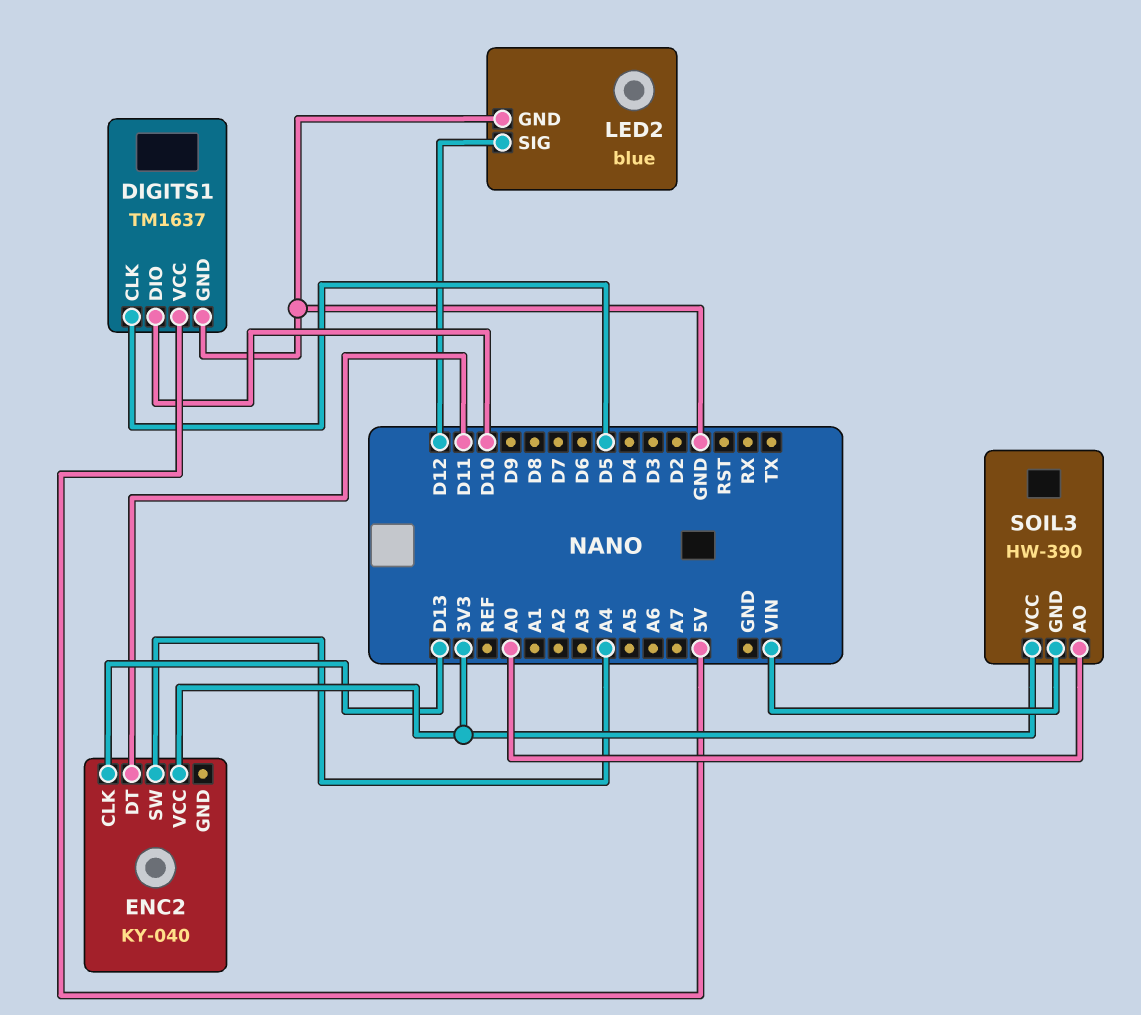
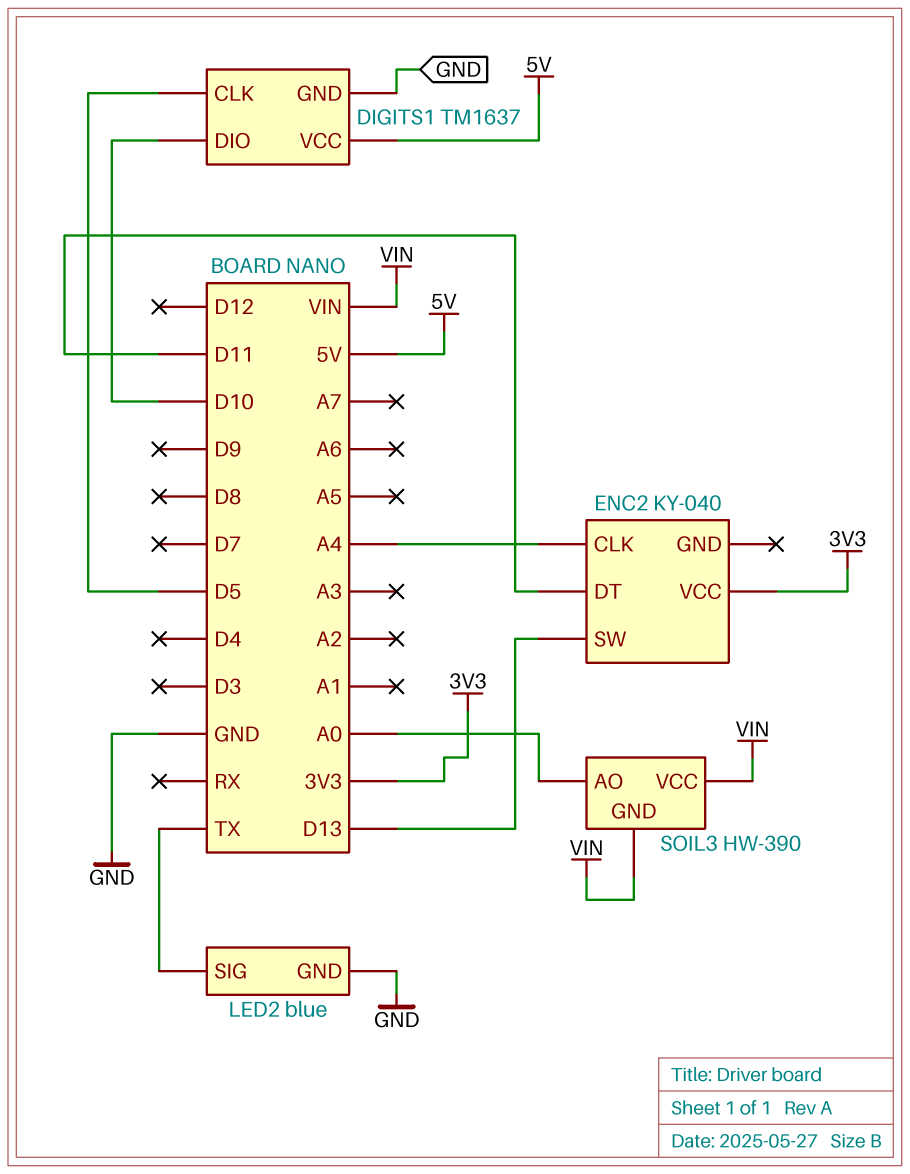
ENC2 pin CLK: D13 -> A4
ENC2 pin SW: A4 -> D13
LED2 pin SIG: D12 -> TX
SOIL3 pin VCC: 3V3 -> VIN

